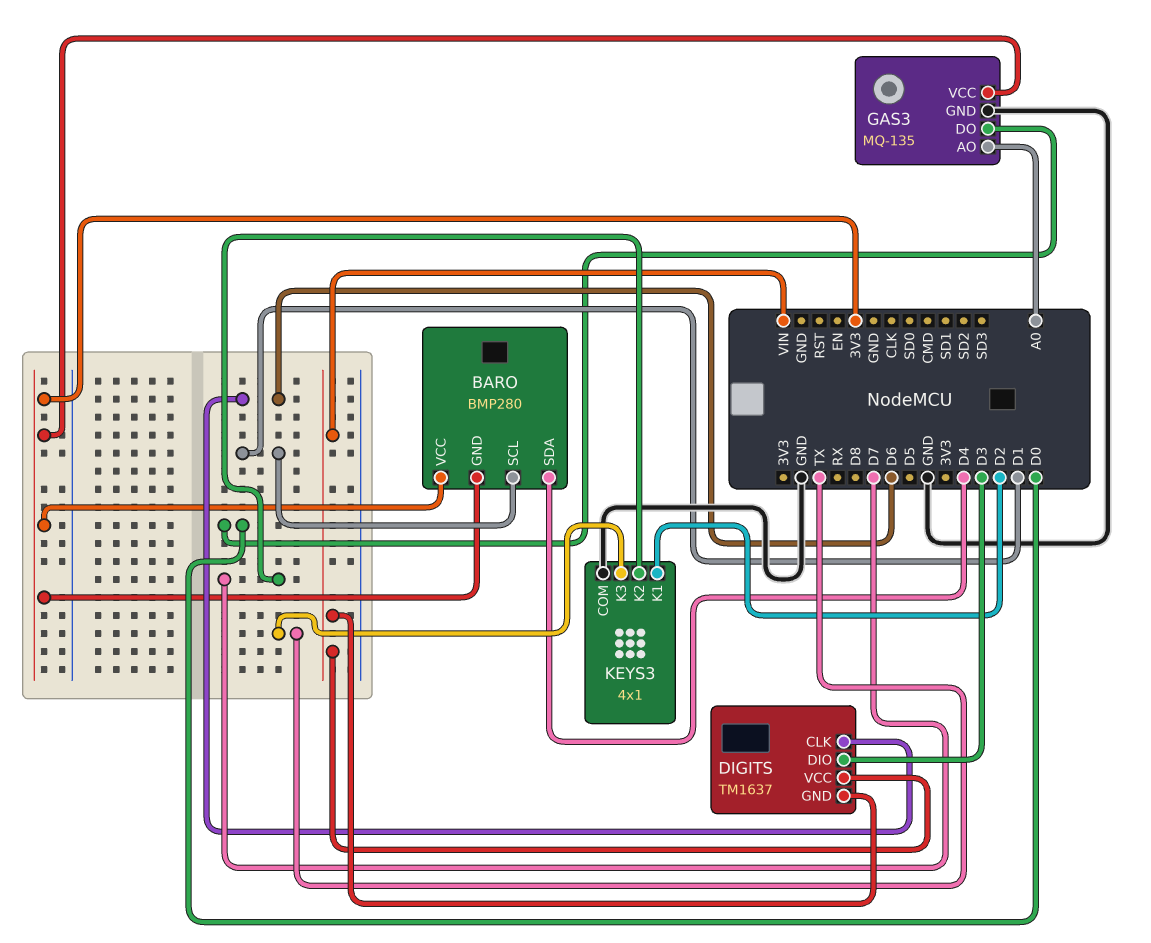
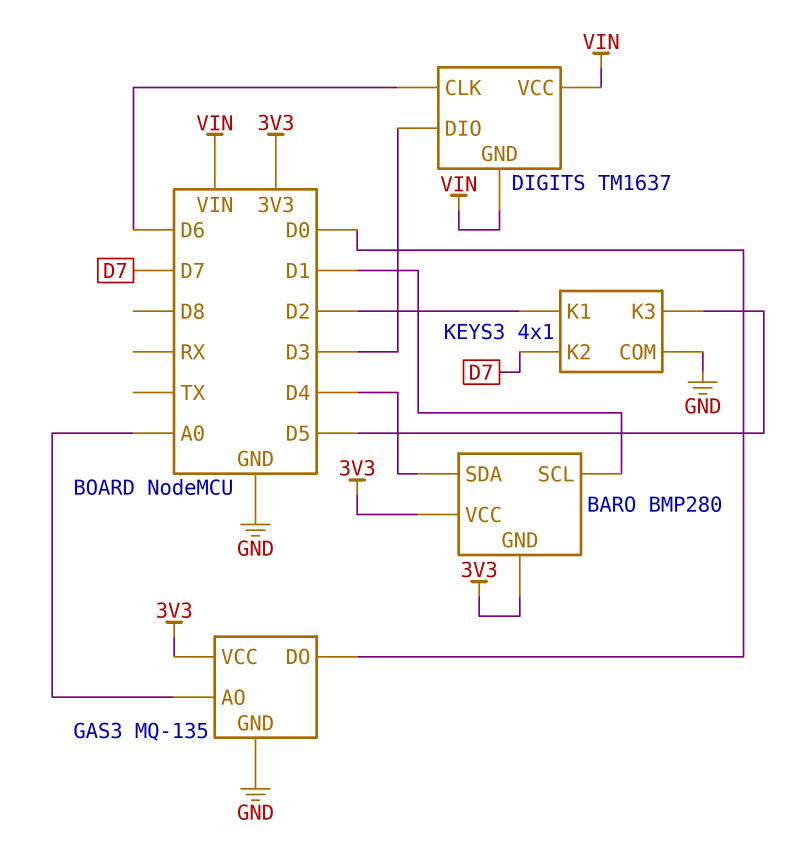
KEYS3 pin K3: TX -> D5

